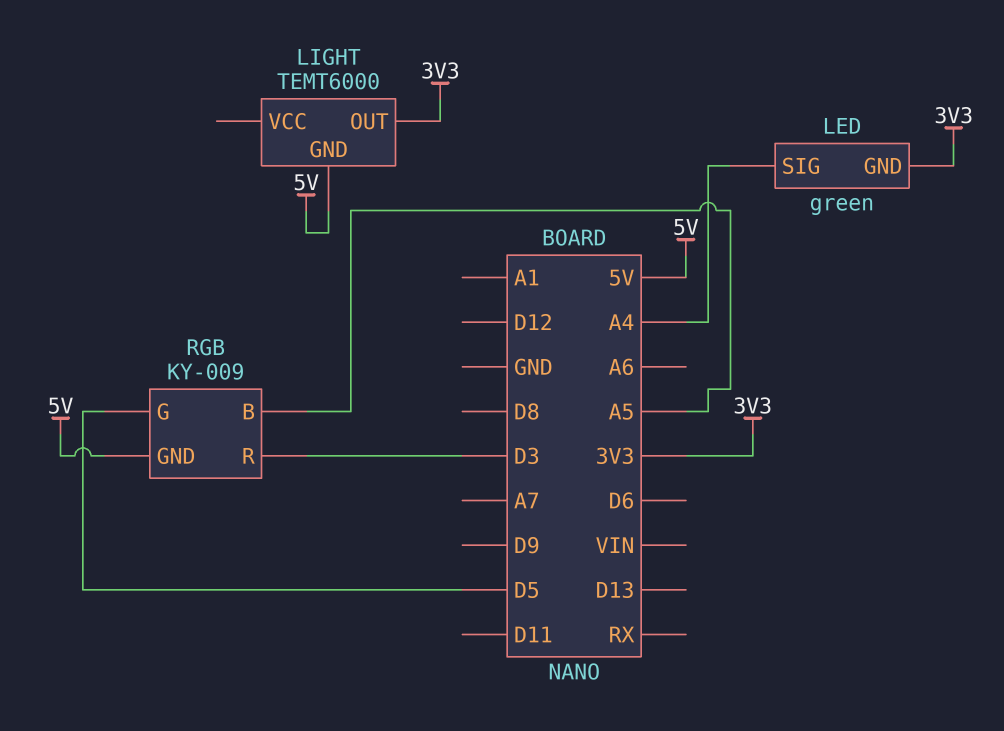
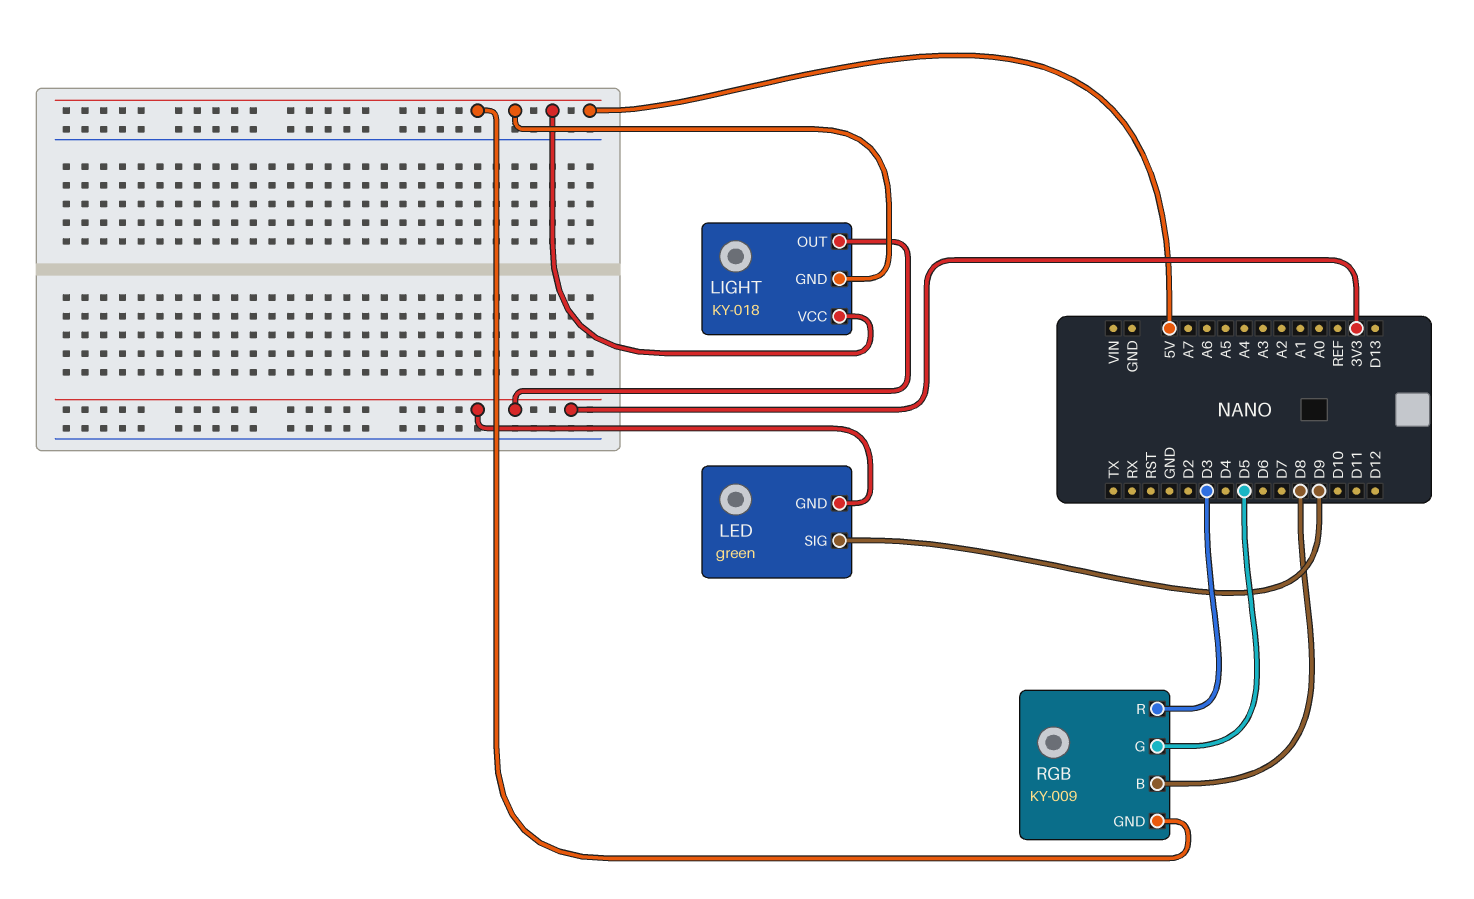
LED pin SIG: A4 -> D9
LIGHT: TEMT6000 -> KY-018
LIGHT pin VCC: none -> 5V
RGB pin B: A5 -> D8

